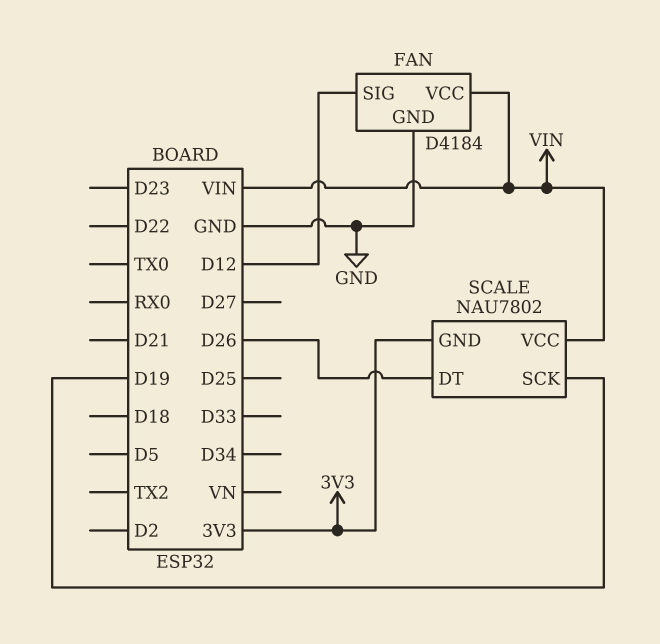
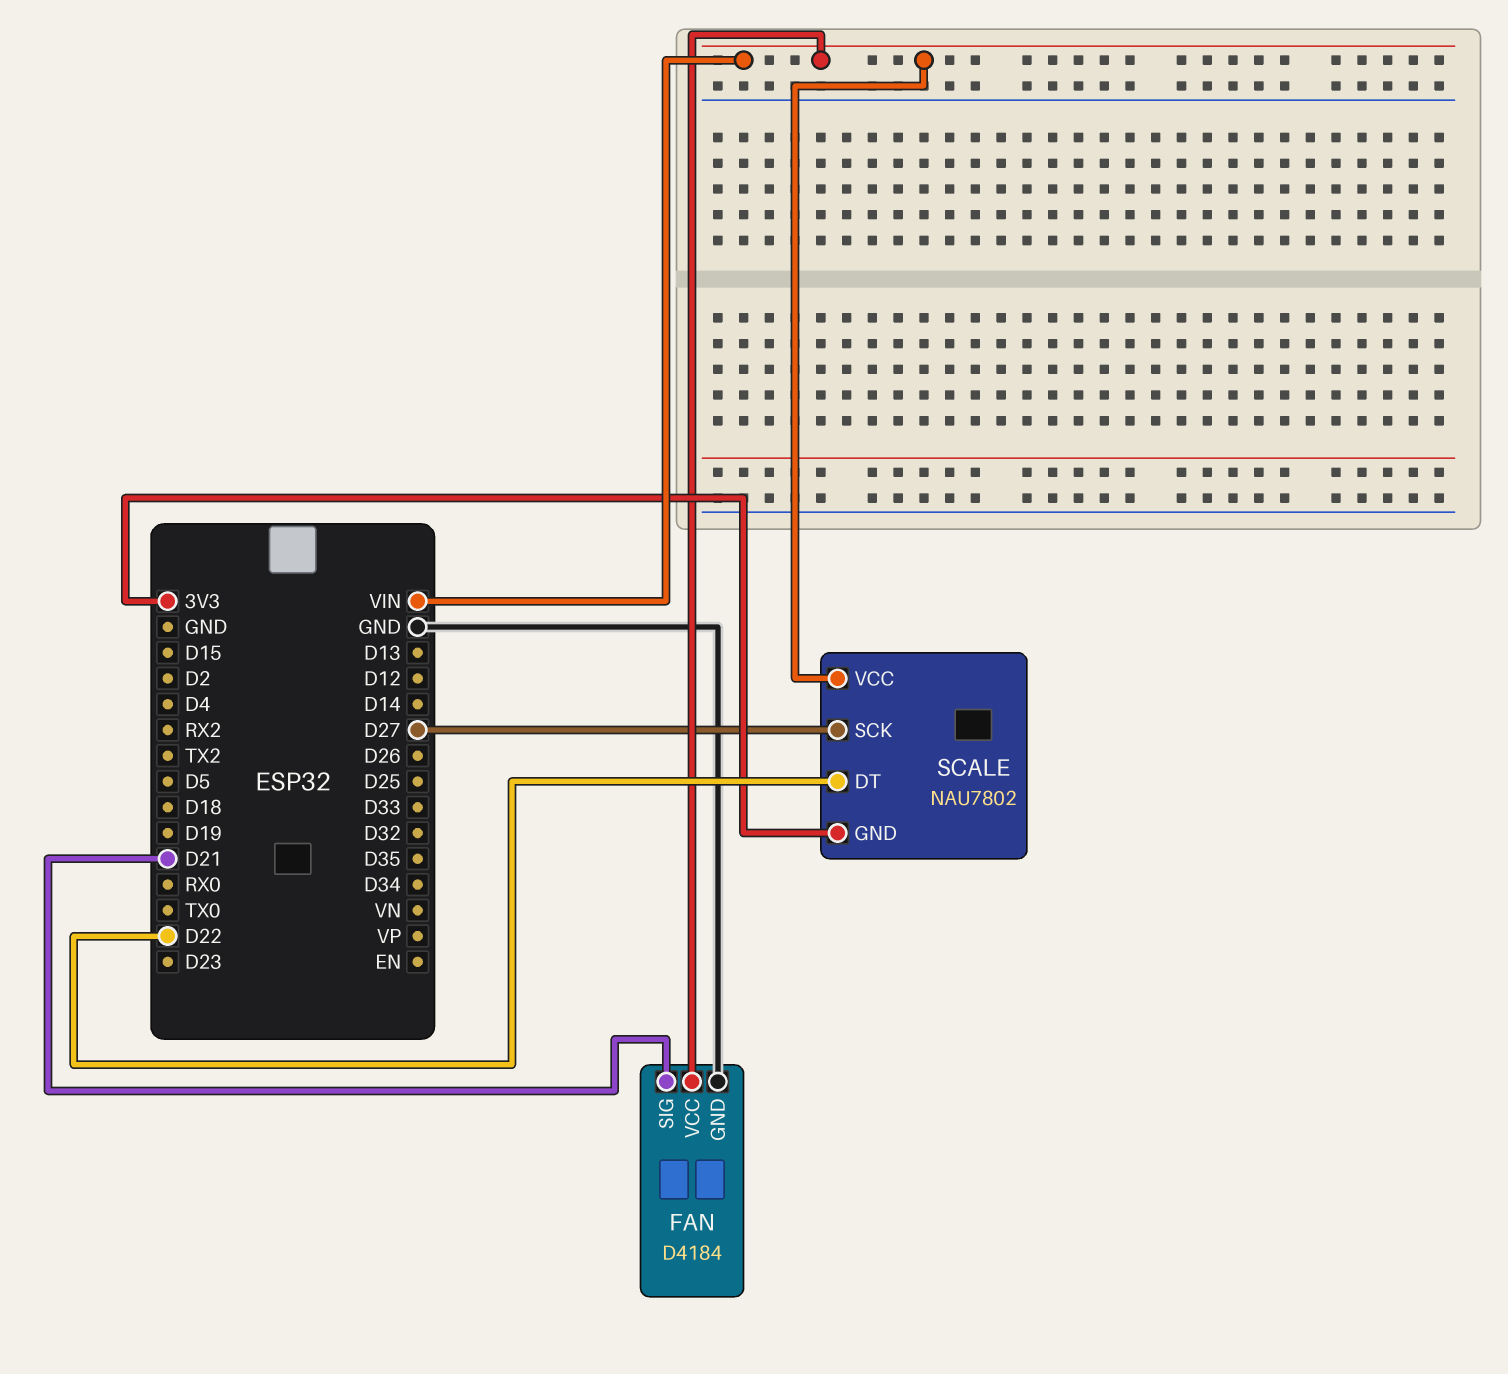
FAN pin SIG: D12 -> D21
SCALE pin DT: D26 -> D22
SCALE pin SCK: D19 -> D27

